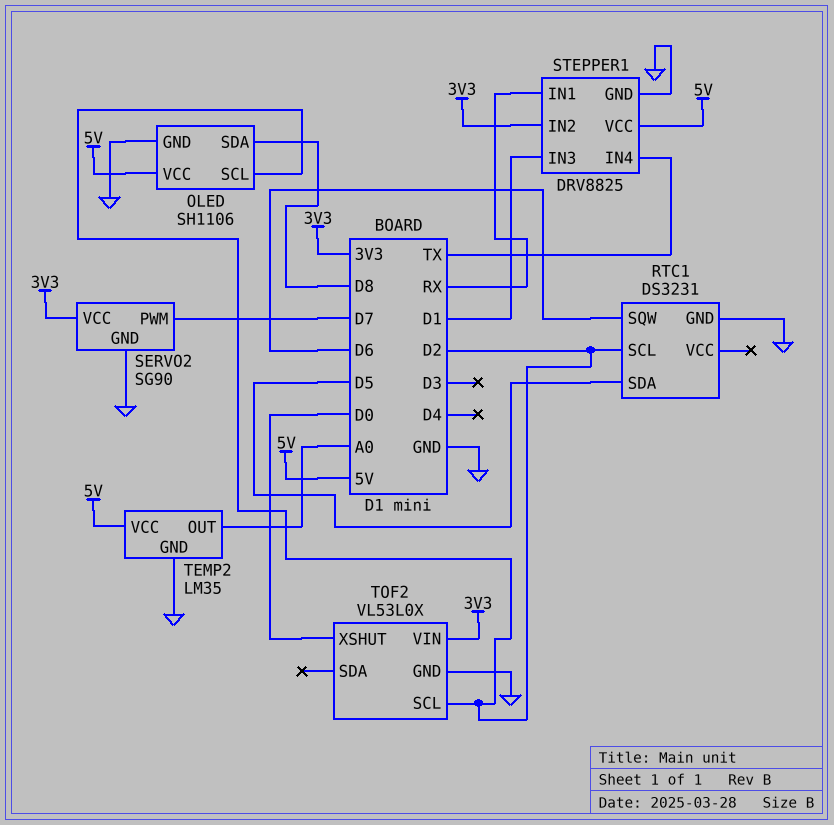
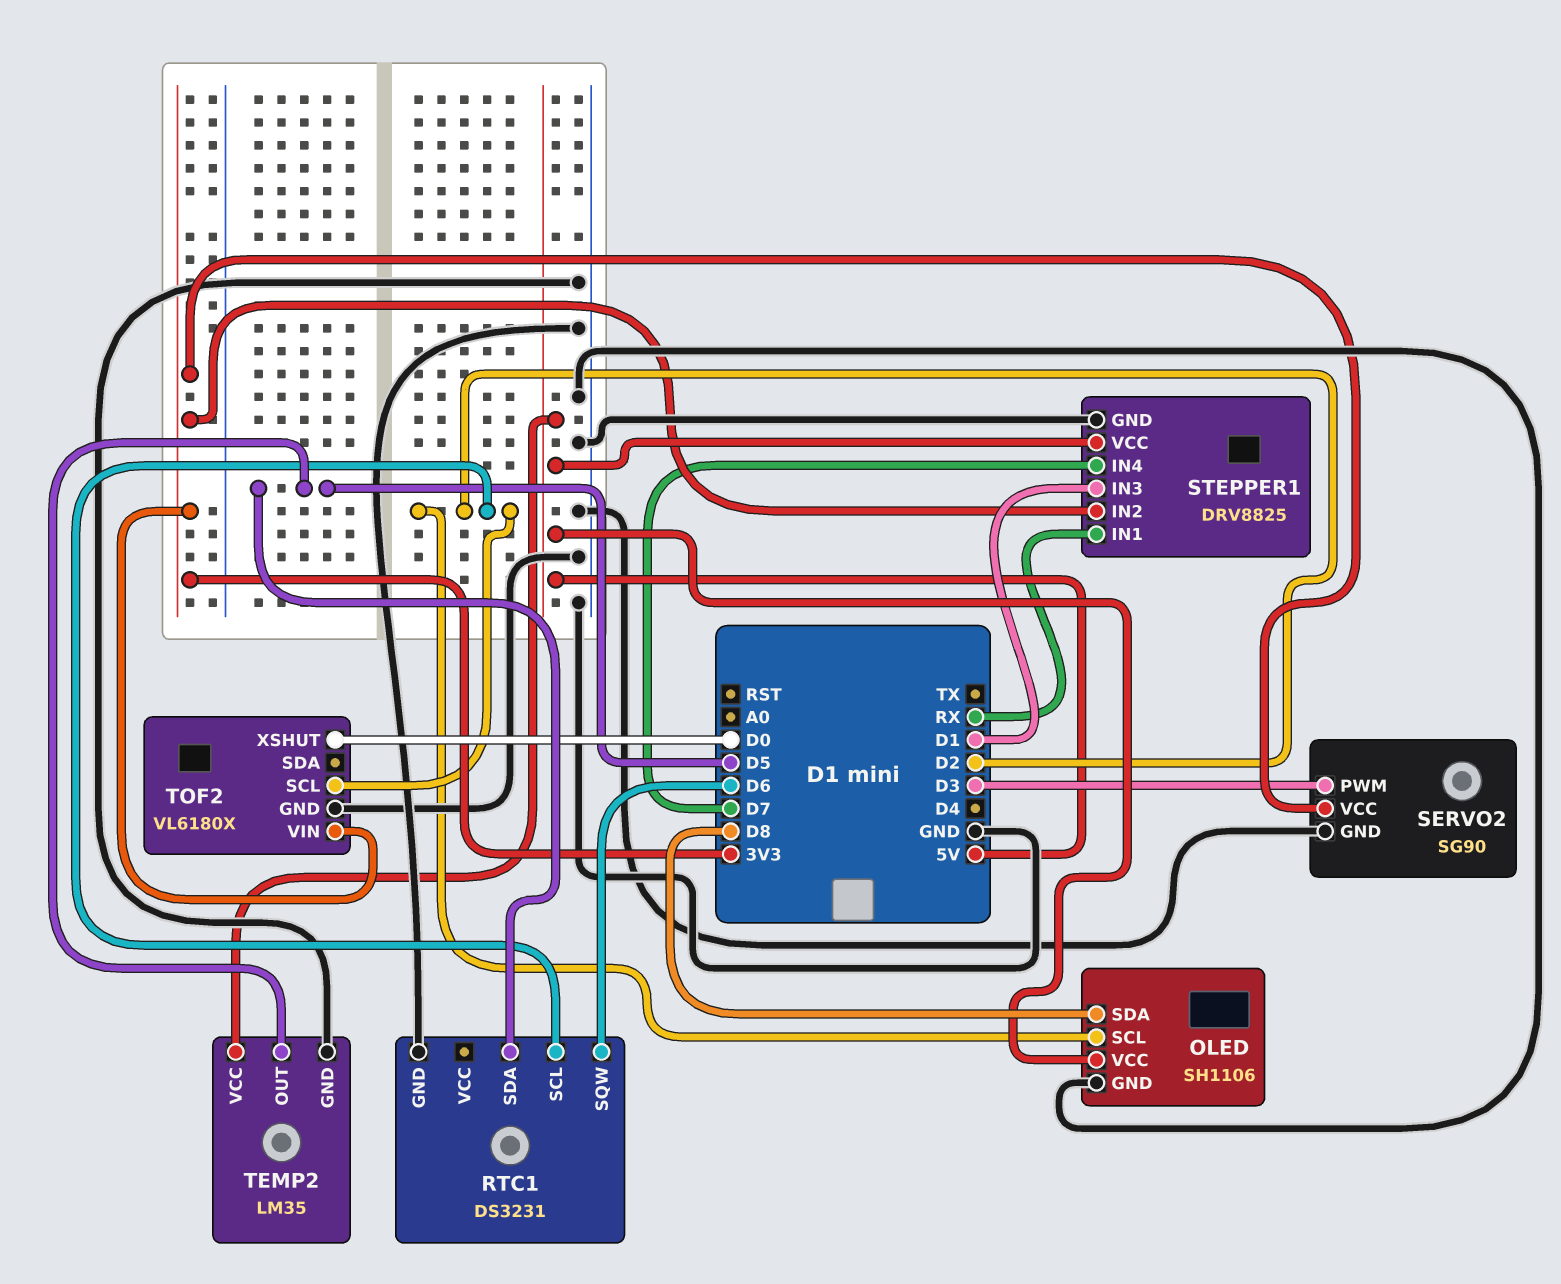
SERVO2 pin PWM: D7 -> D3
STEPPER1 pin IN4: TX -> D7
TEMP2 pin OUT: A0 -> D5
TOF2: VL53L0X -> VL6180X

